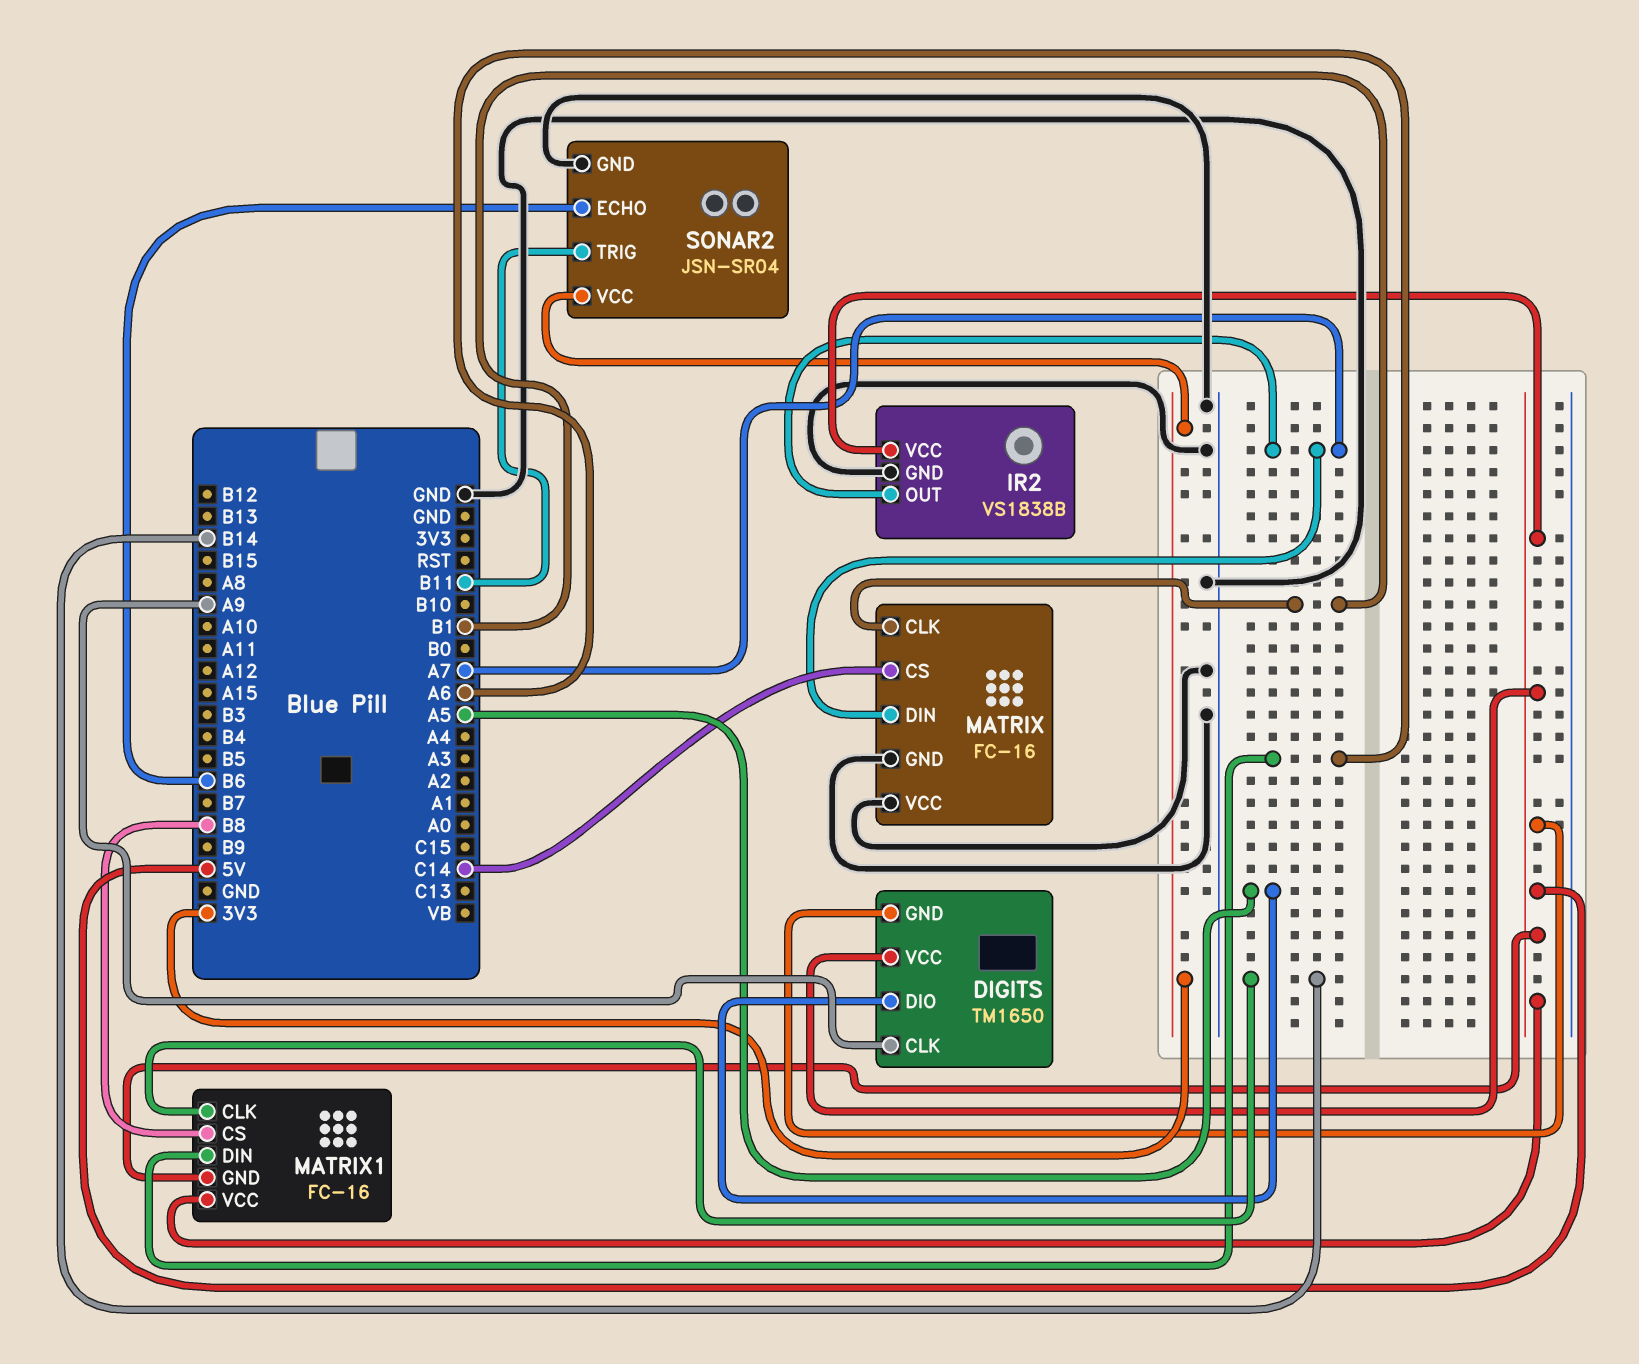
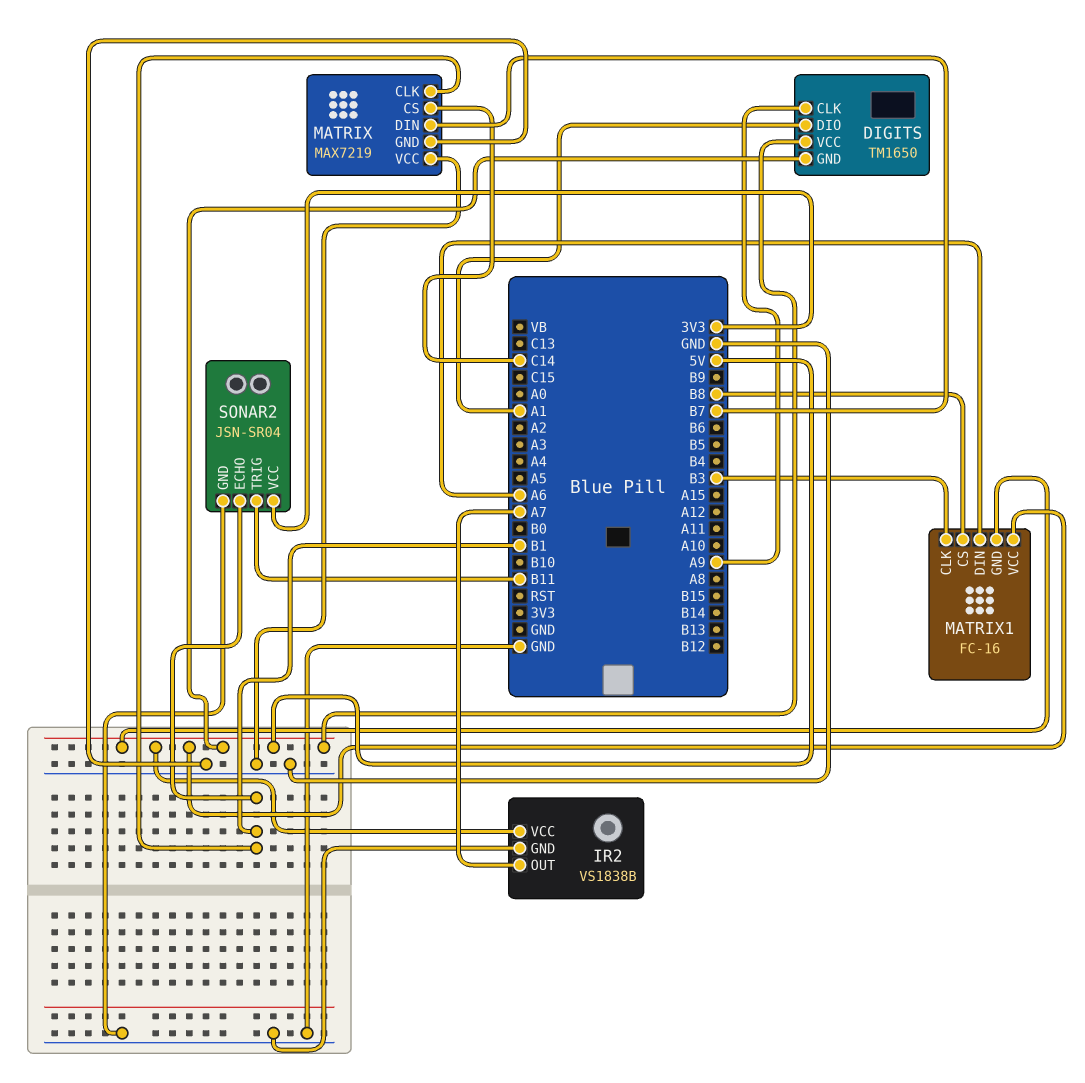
DIGITS pin DIO: A5 -> A1
MATRIX: FC-16 -> MAX7219
MATRIX pin DIN: A7 -> B7
MATRIX1 pin CLK: B14 -> B3
SONAR2 pin ECHO: B6 -> B1

